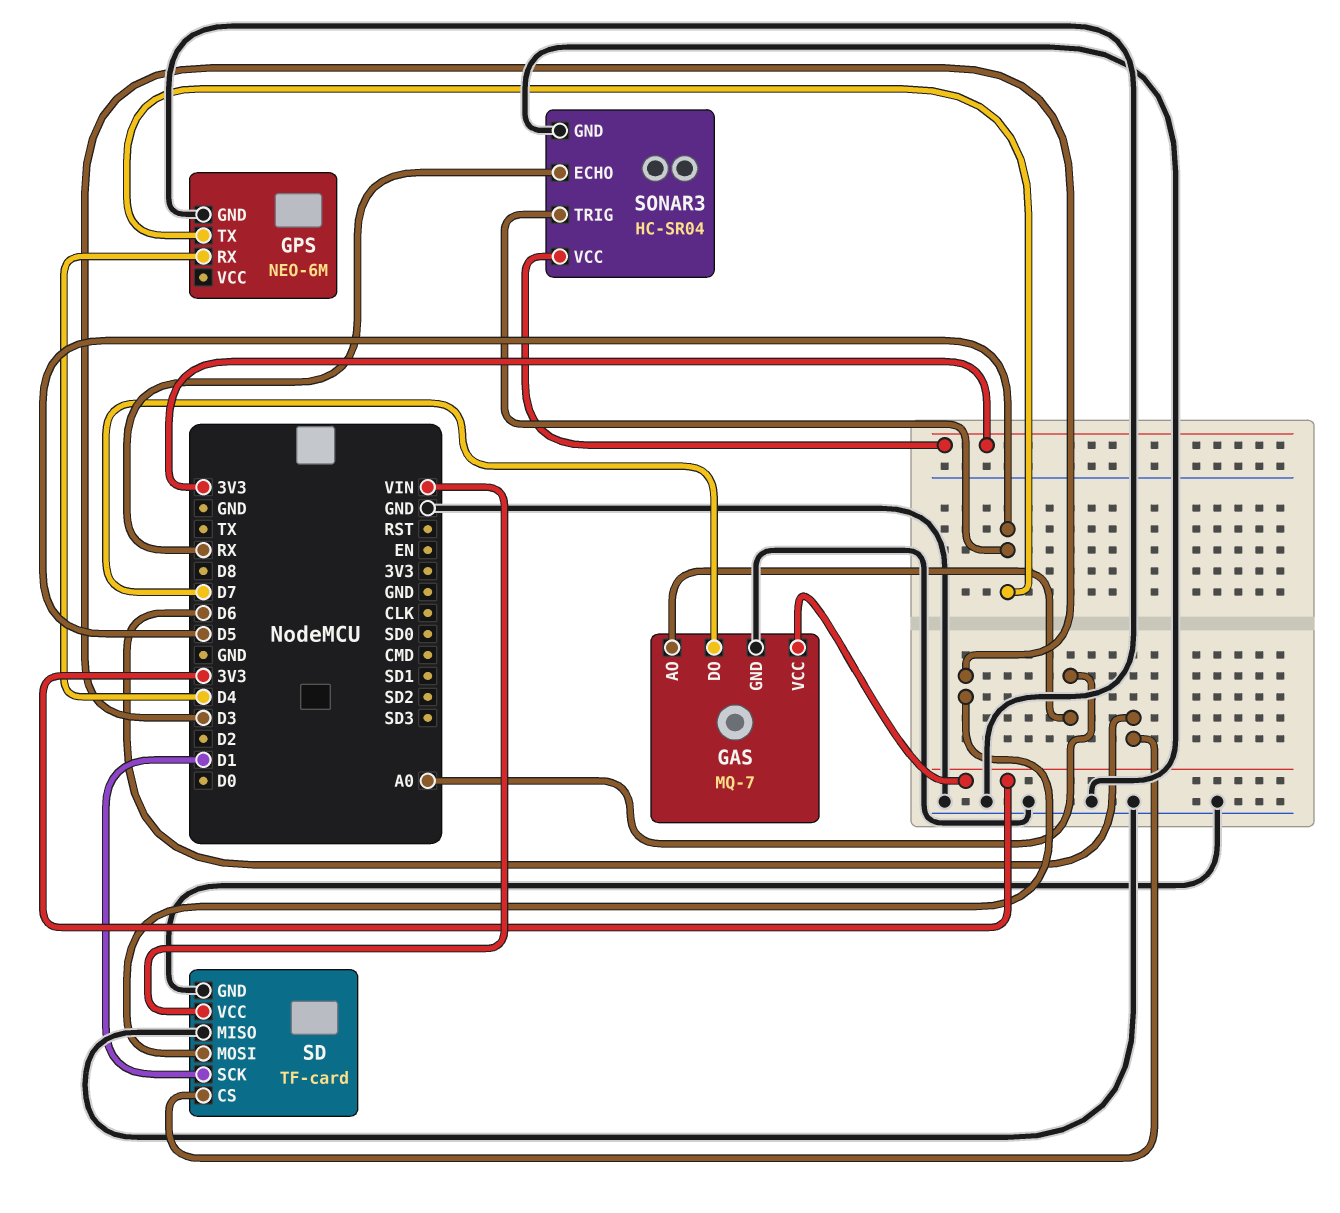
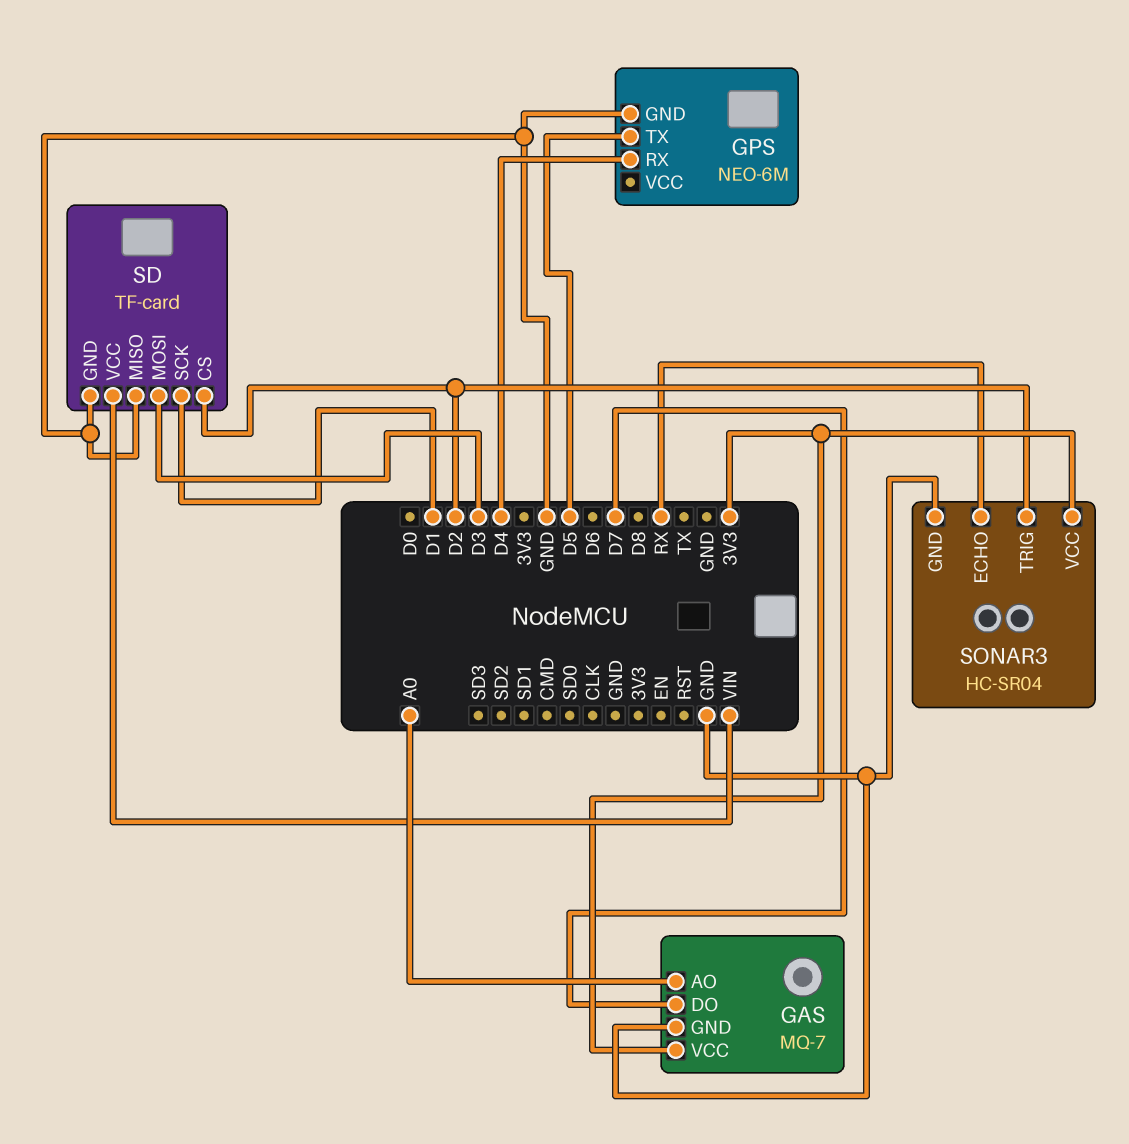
SD pin CS: D6 -> D2
SONAR3 pin TRIG: D5 -> D2

